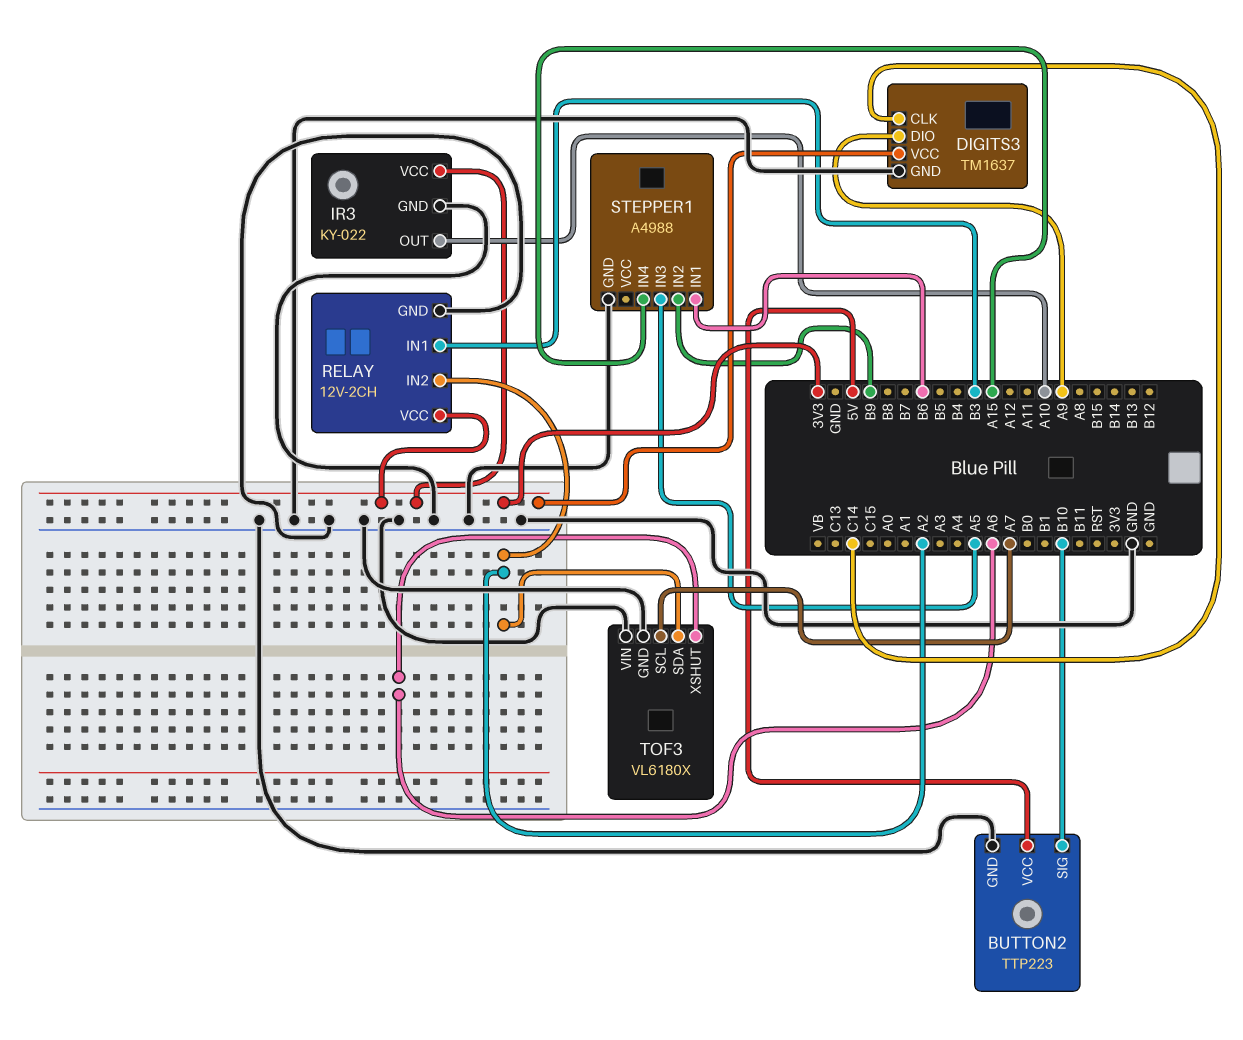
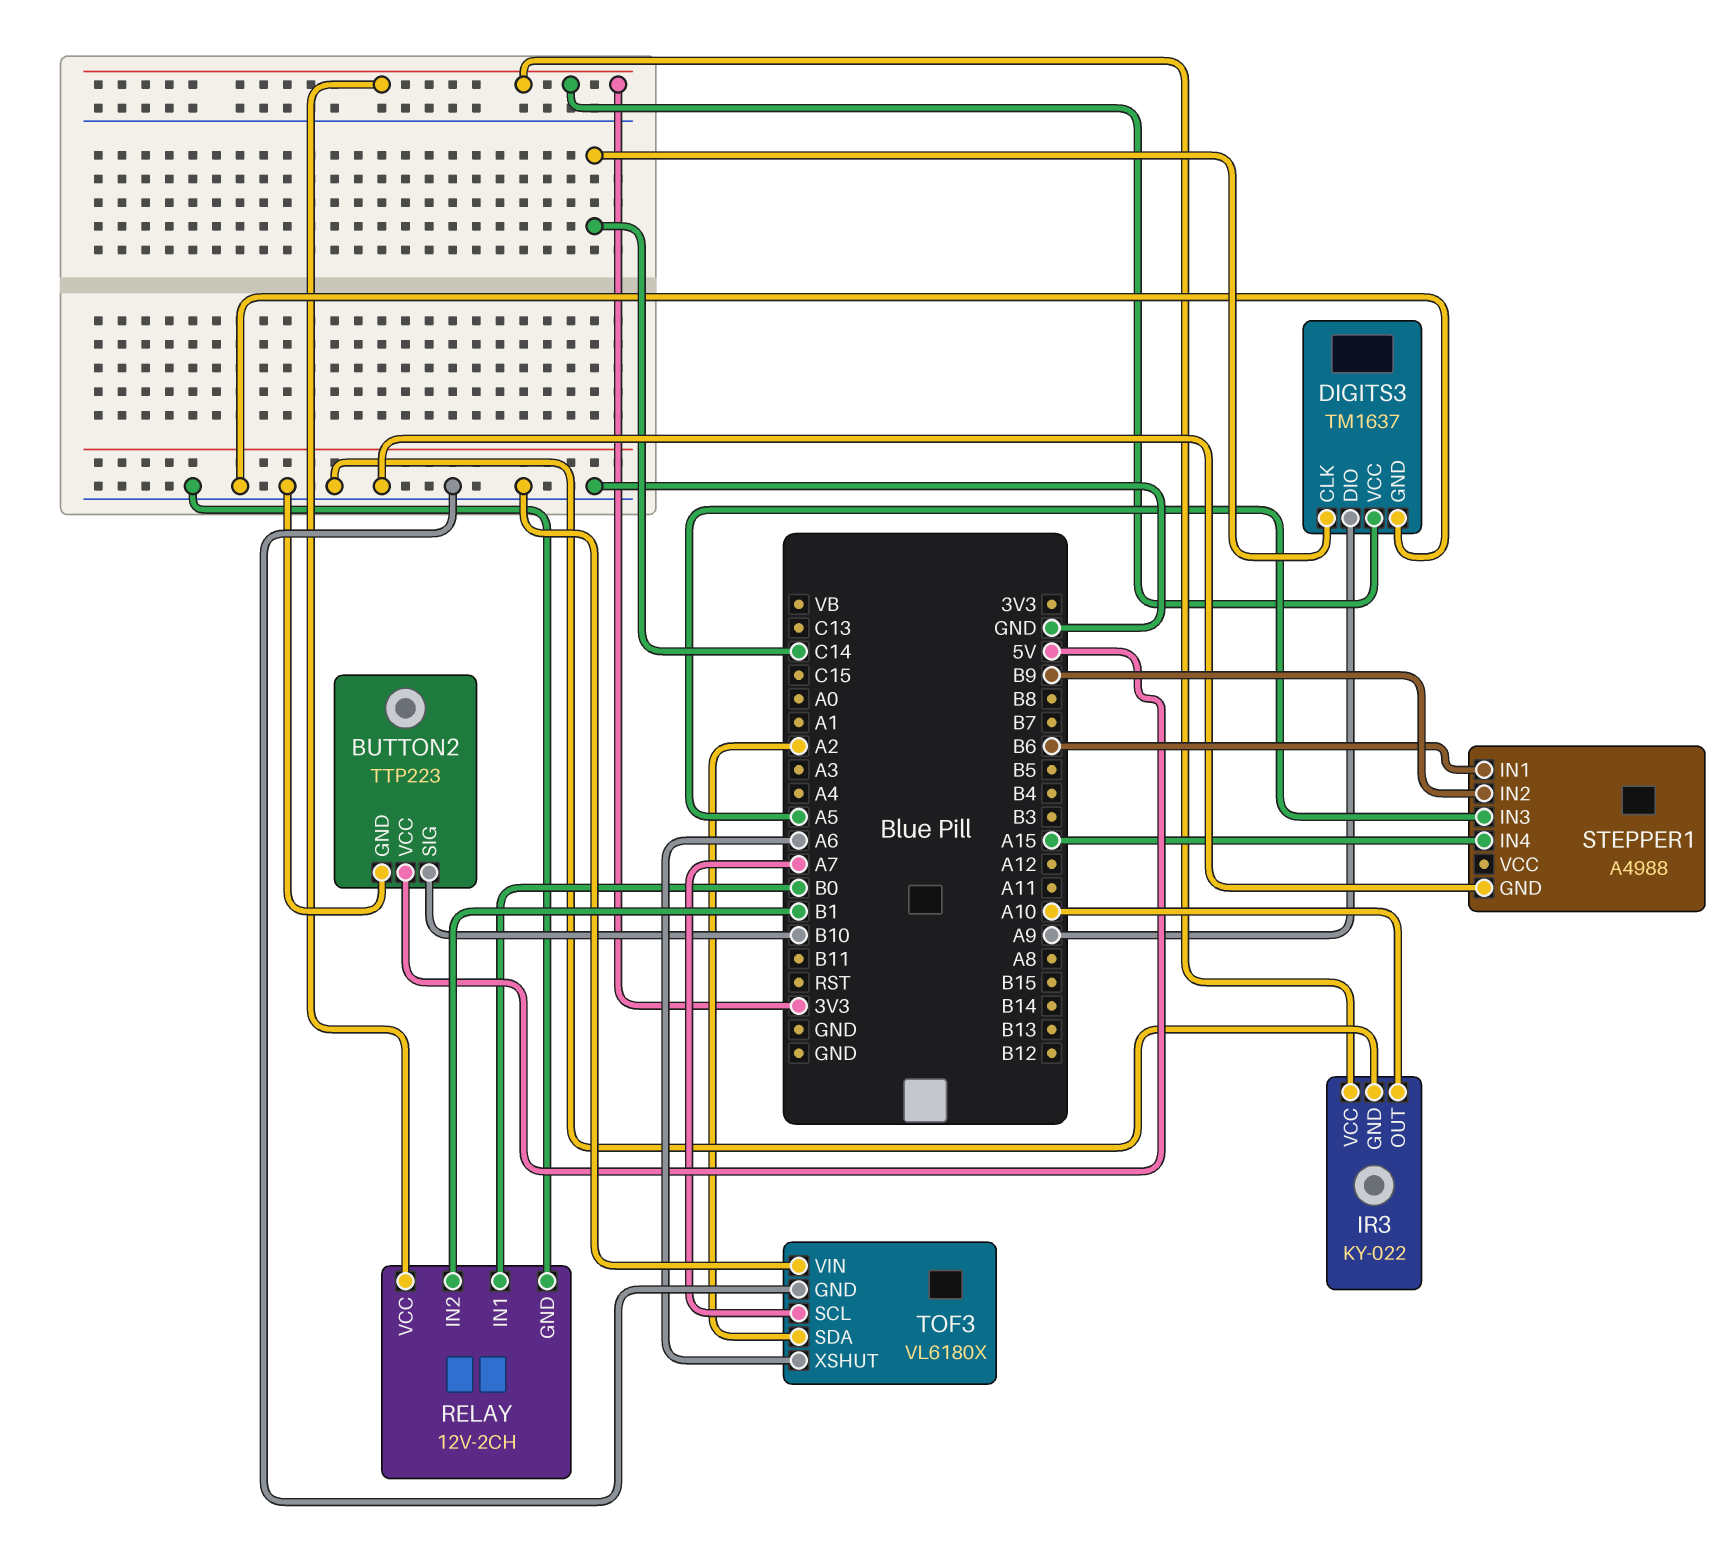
RELAY pin IN1: B3 -> B0
RELAY pin IN2: A2 -> B1

